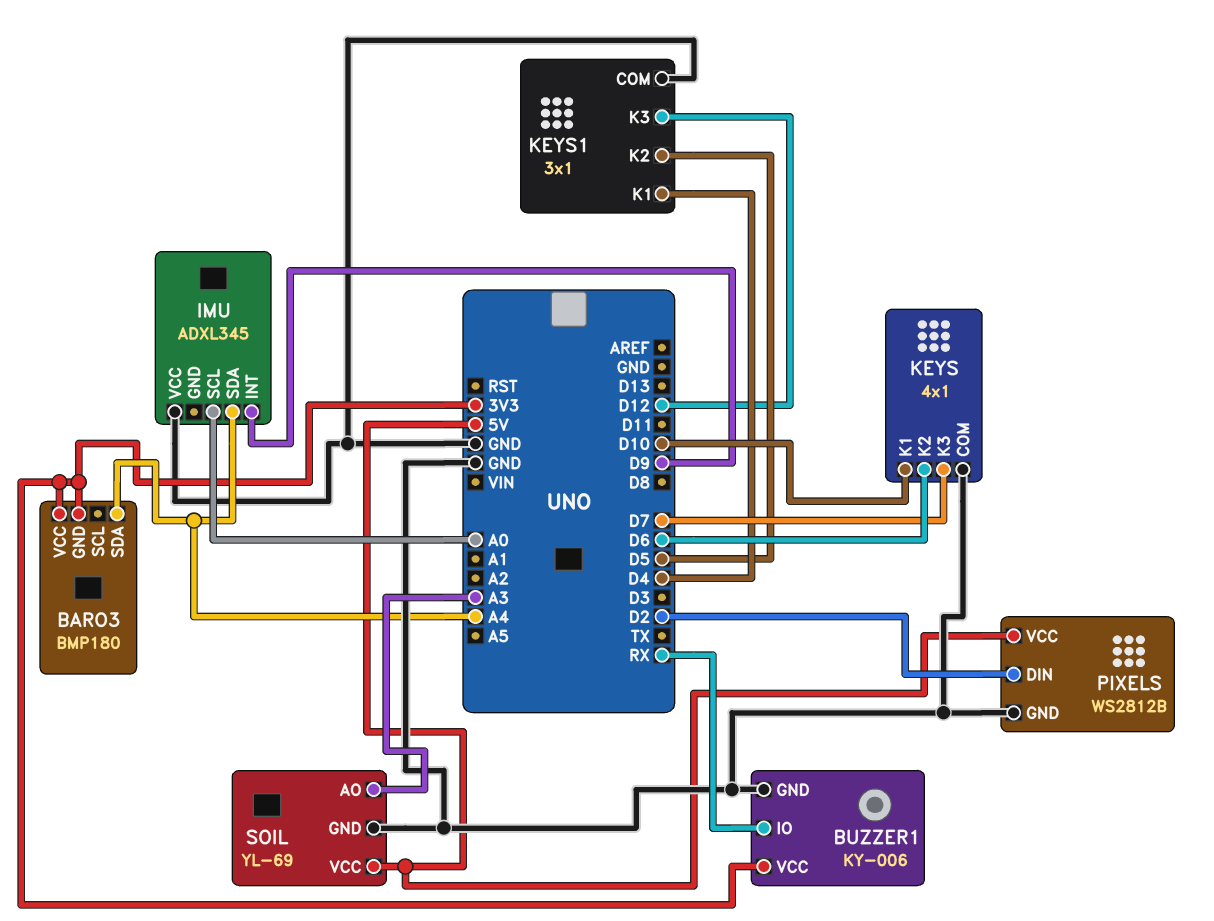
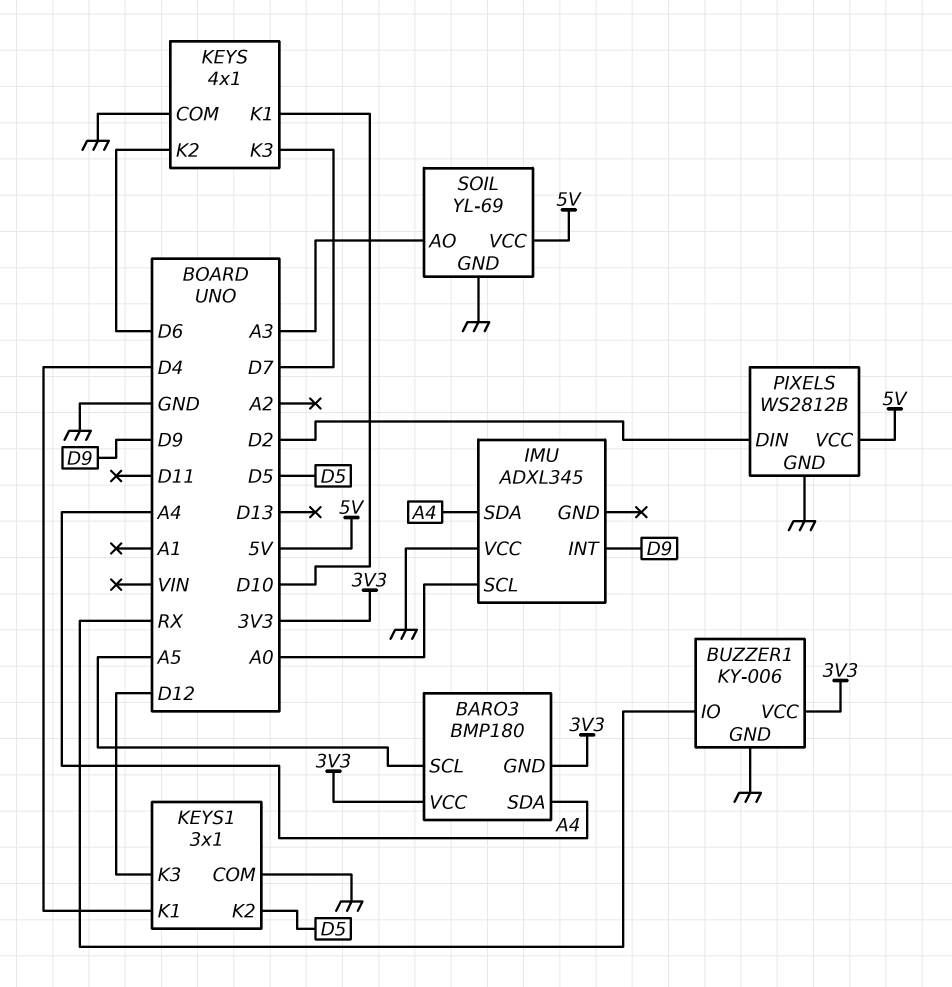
BARO3 pin SCL: none -> A5

